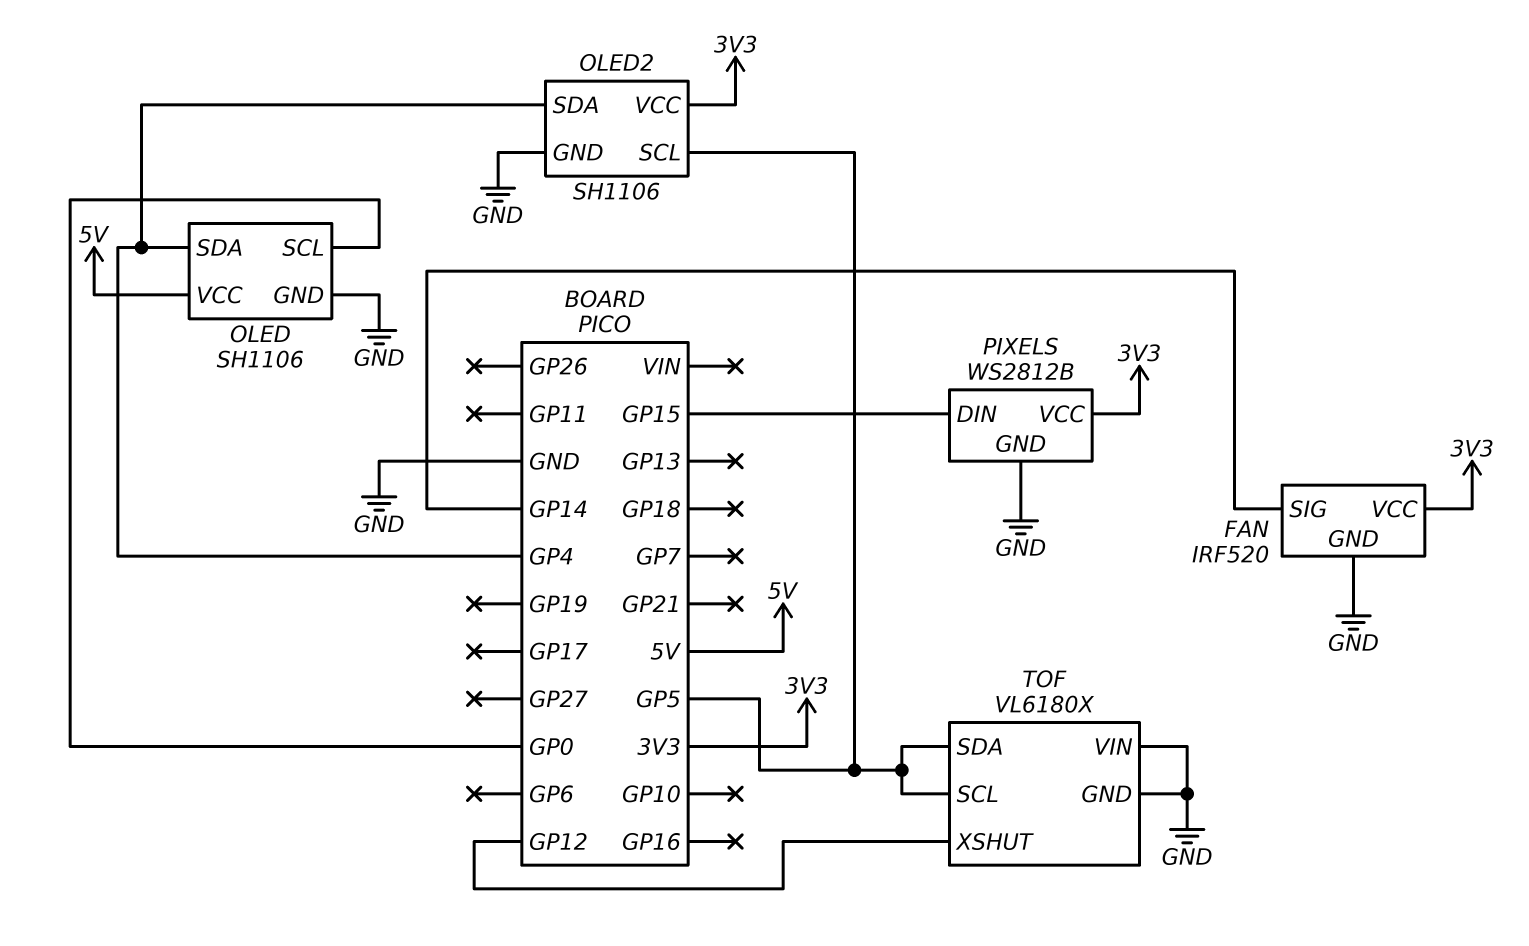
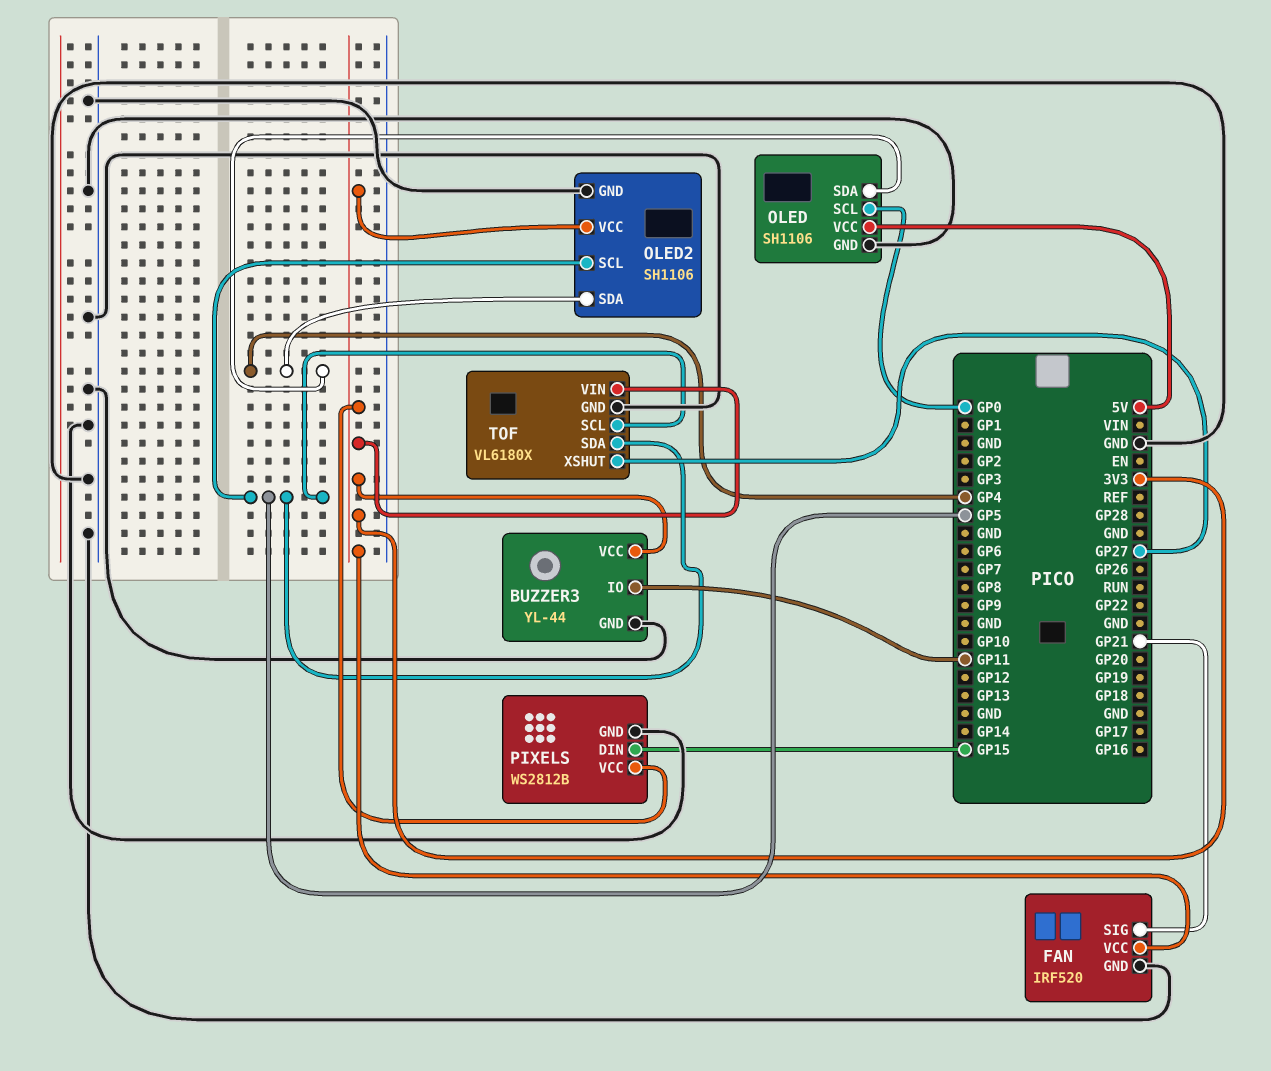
BUZZER3: none -> YL-44
BUZZER3 pin GND: none -> GND
BUZZER3 pin IO: none -> GP11
BUZZER3 pin VCC: none -> 3V3
FAN pin SIG: GP14 -> GP21
TOF pin VIN: GND -> 3V3
TOF pin XSHUT: GP12 -> GP27

